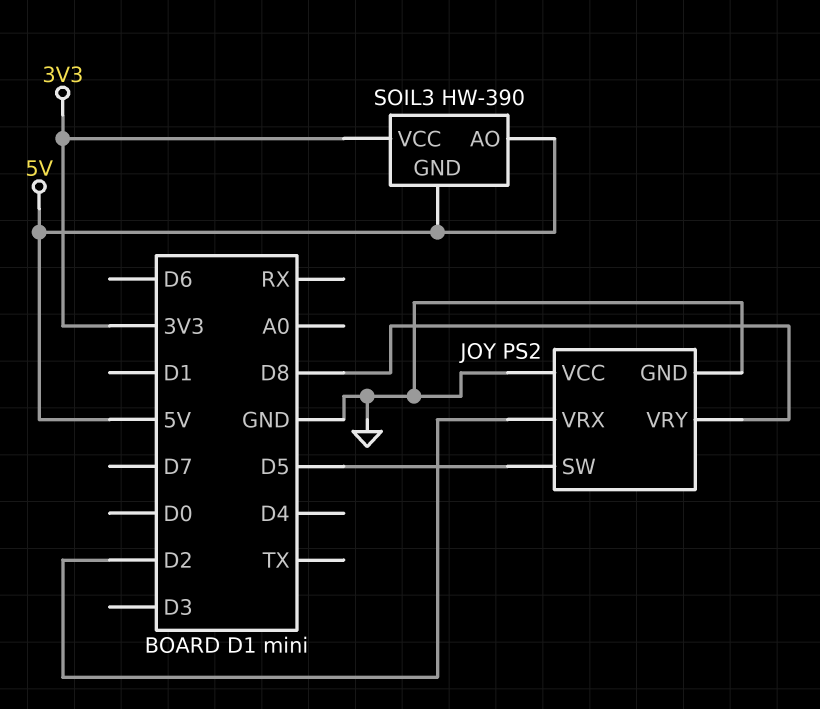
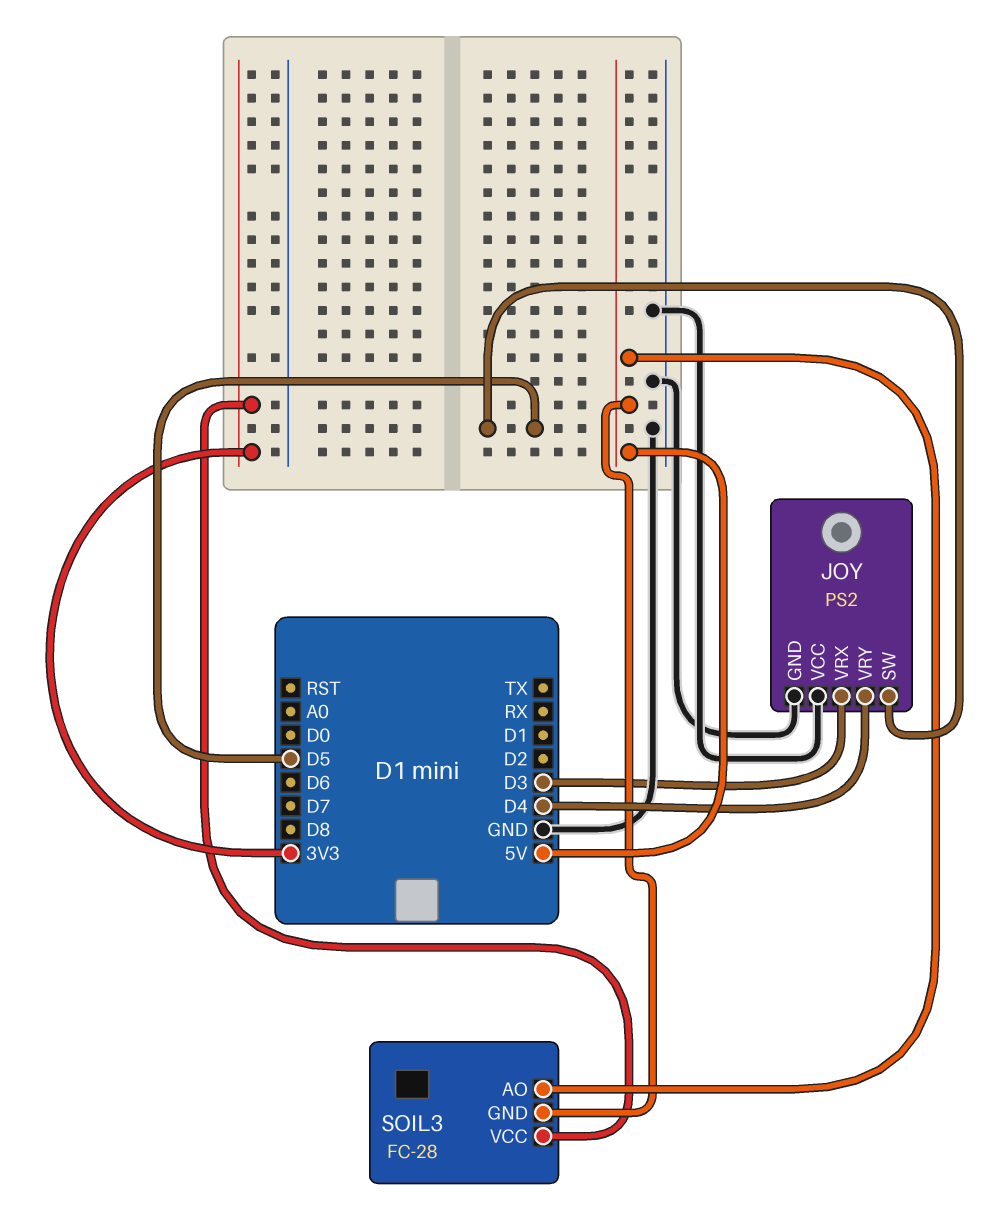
JOY pin VRX: D2 -> D3
JOY pin VRY: D8 -> D4
SOIL3: HW-390 -> FC-28

